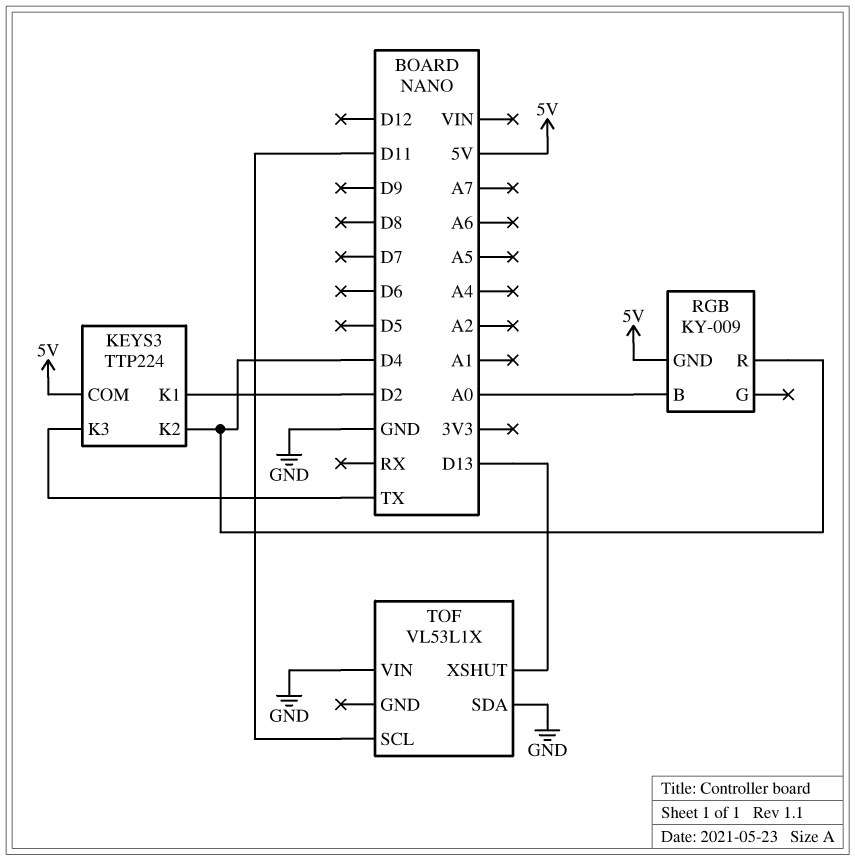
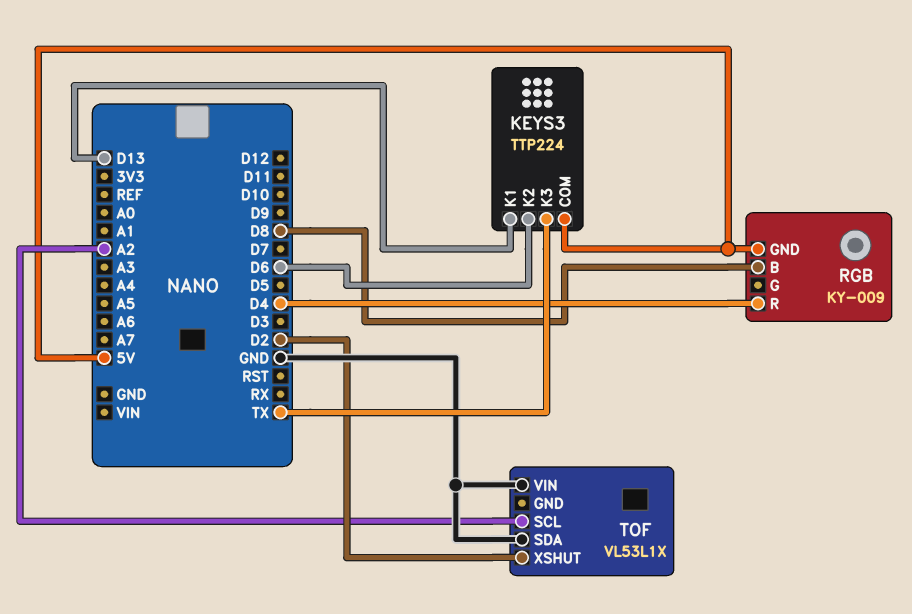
KEYS3 pin K1: D2 -> D13
KEYS3 pin K2: D4 -> D6
RGB pin B: A0 -> D8
TOF pin SCL: D11 -> A2
TOF pin XSHUT: D13 -> D2

